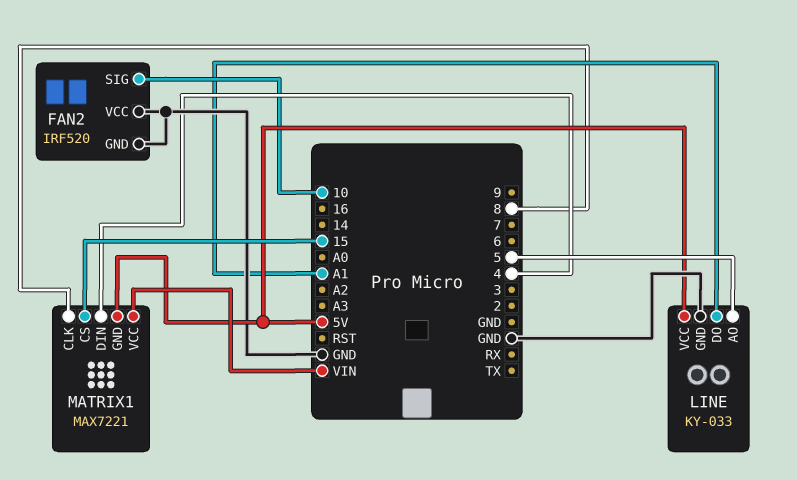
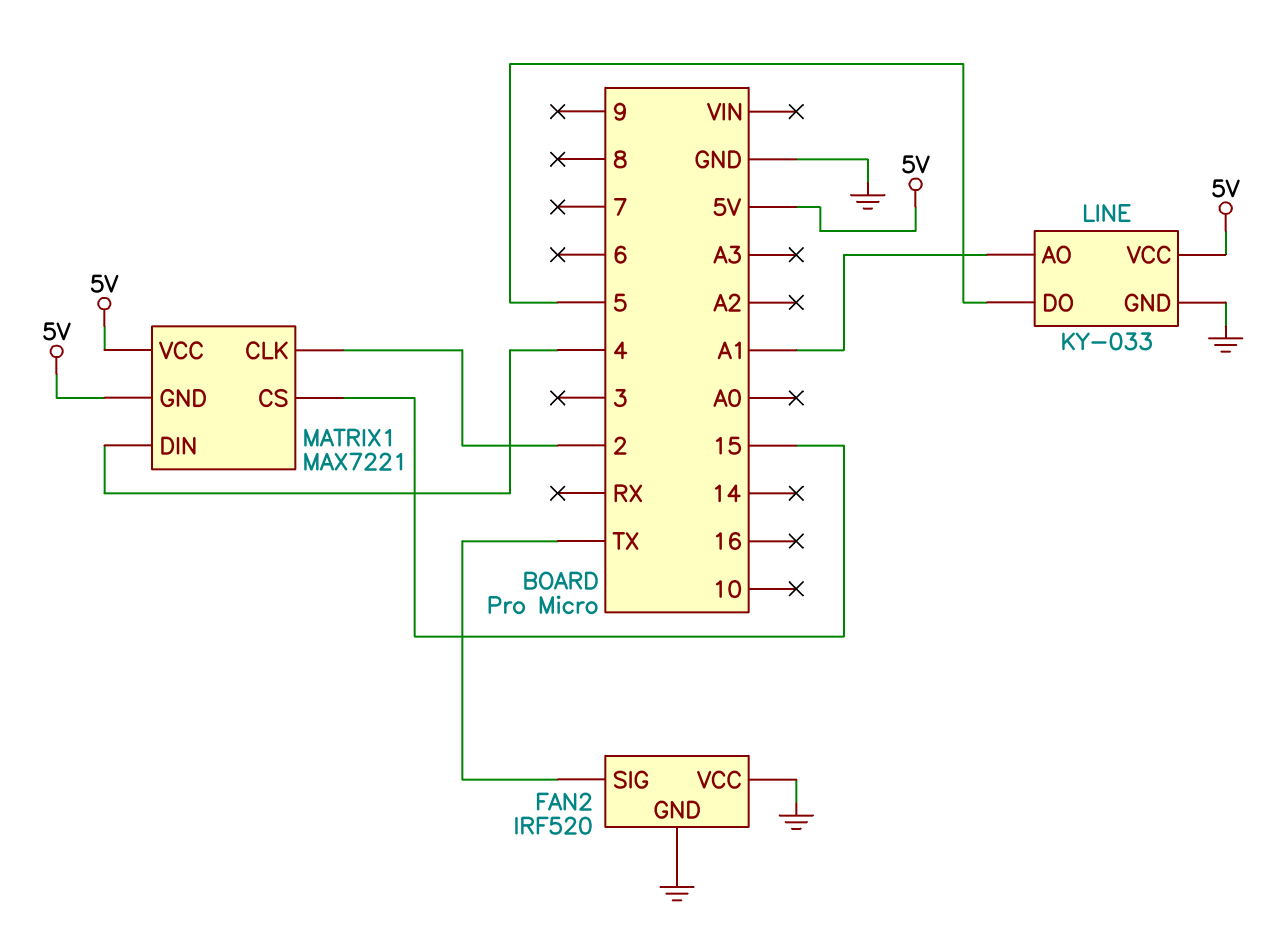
FAN2 pin SIG: 10 -> TX
LINE pin AO: 5 -> A1
LINE pin DO: A1 -> 5
MATRIX1 pin CLK: 8 -> 2
MATRIX1 pin VCC: VIN -> 5V

